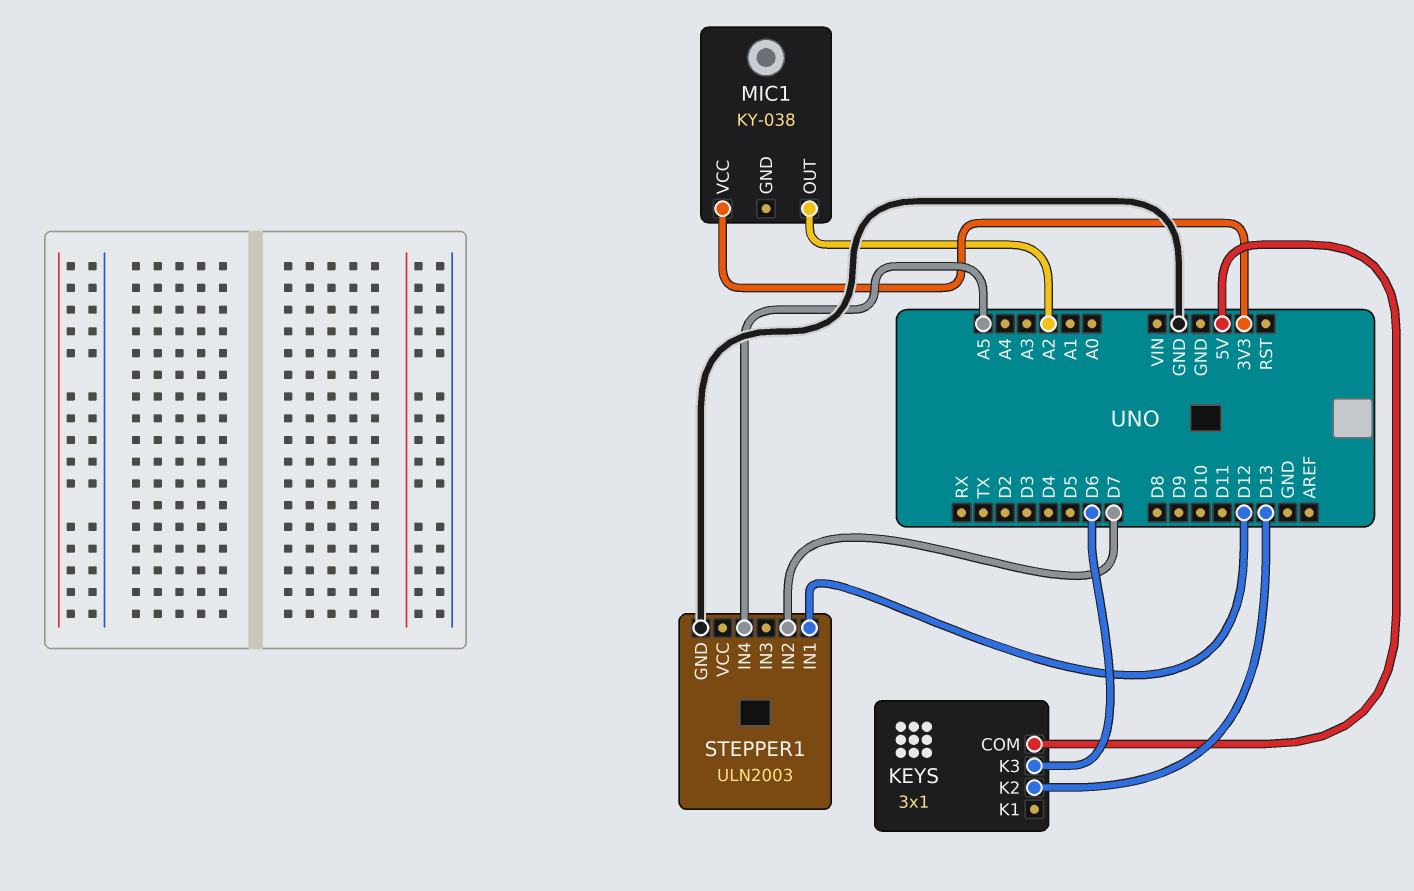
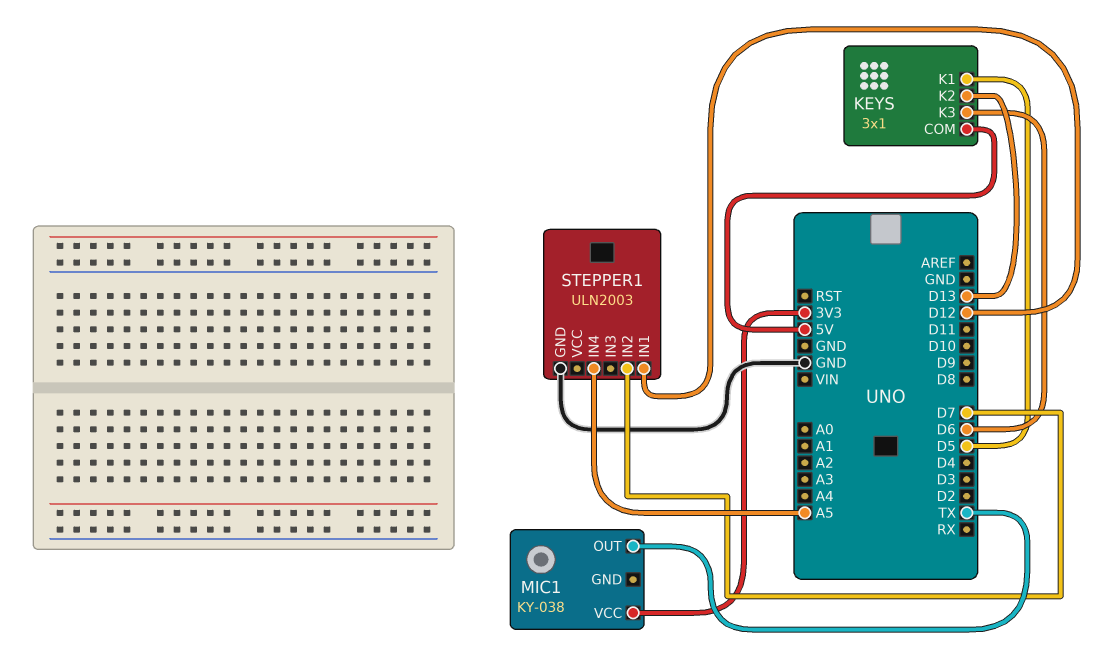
KEYS pin K1: none -> D5
MIC1 pin OUT: A2 -> TX

